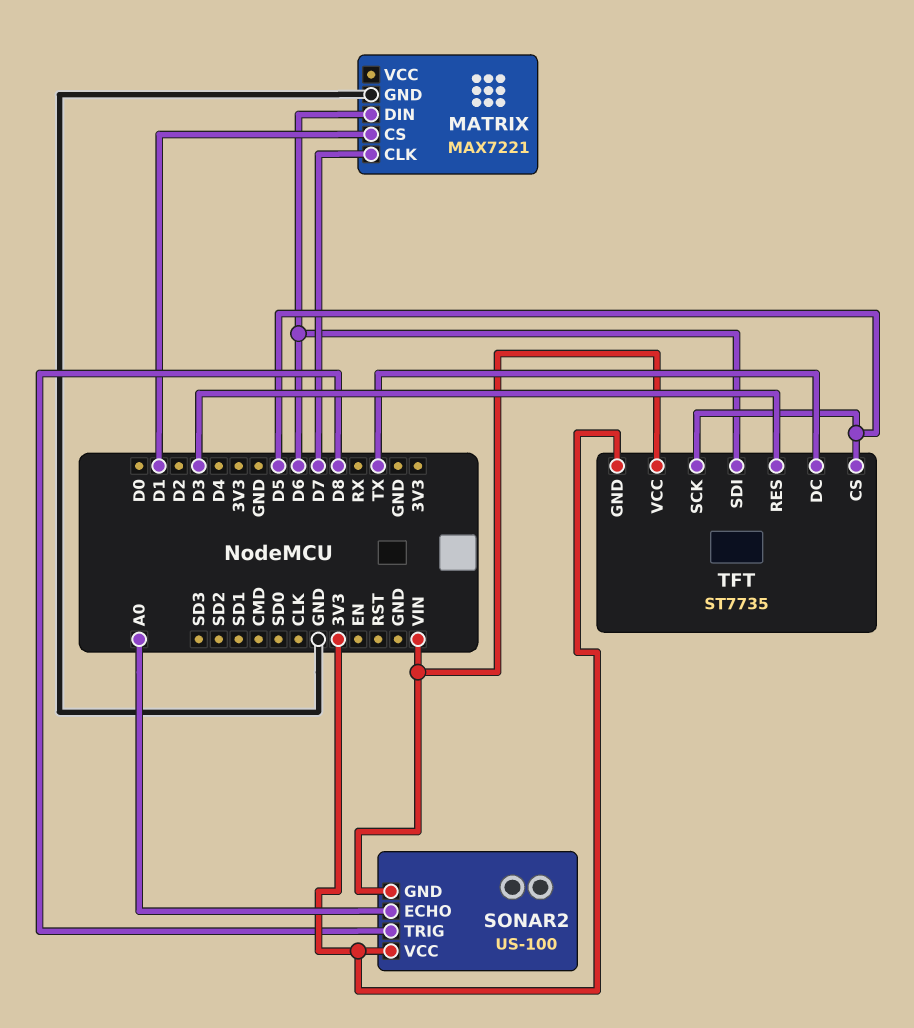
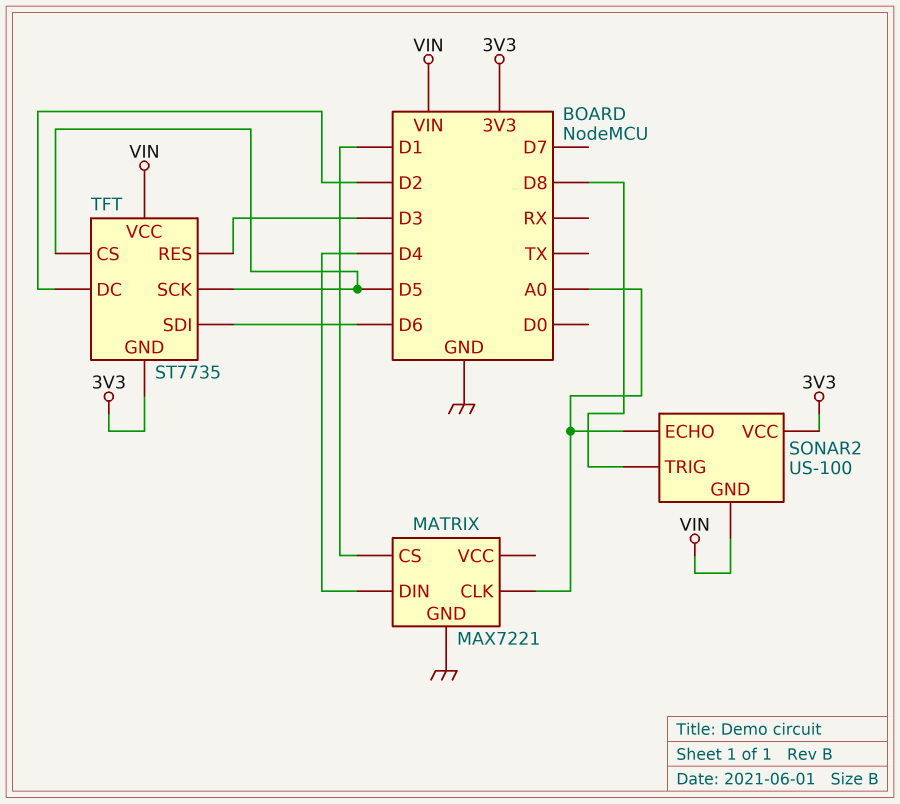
MATRIX pin CLK: D7 -> A0
MATRIX pin DIN: D6 -> D4
TFT pin DC: TX -> D2

